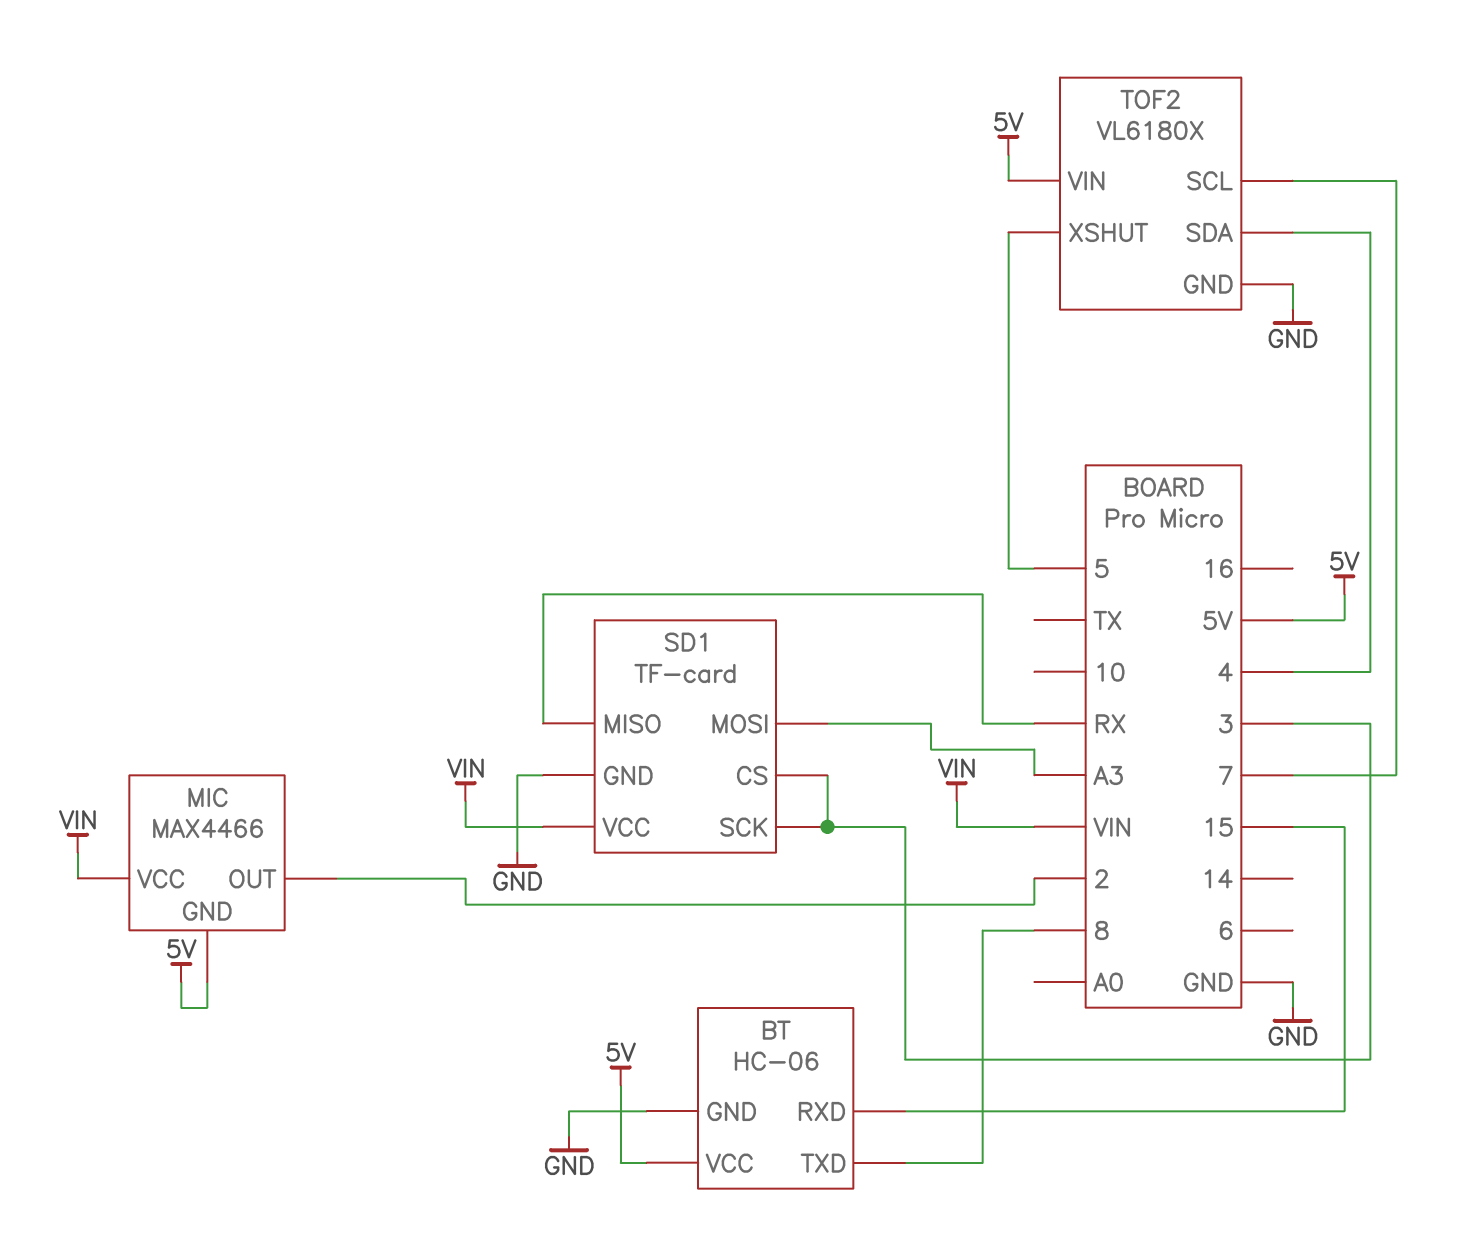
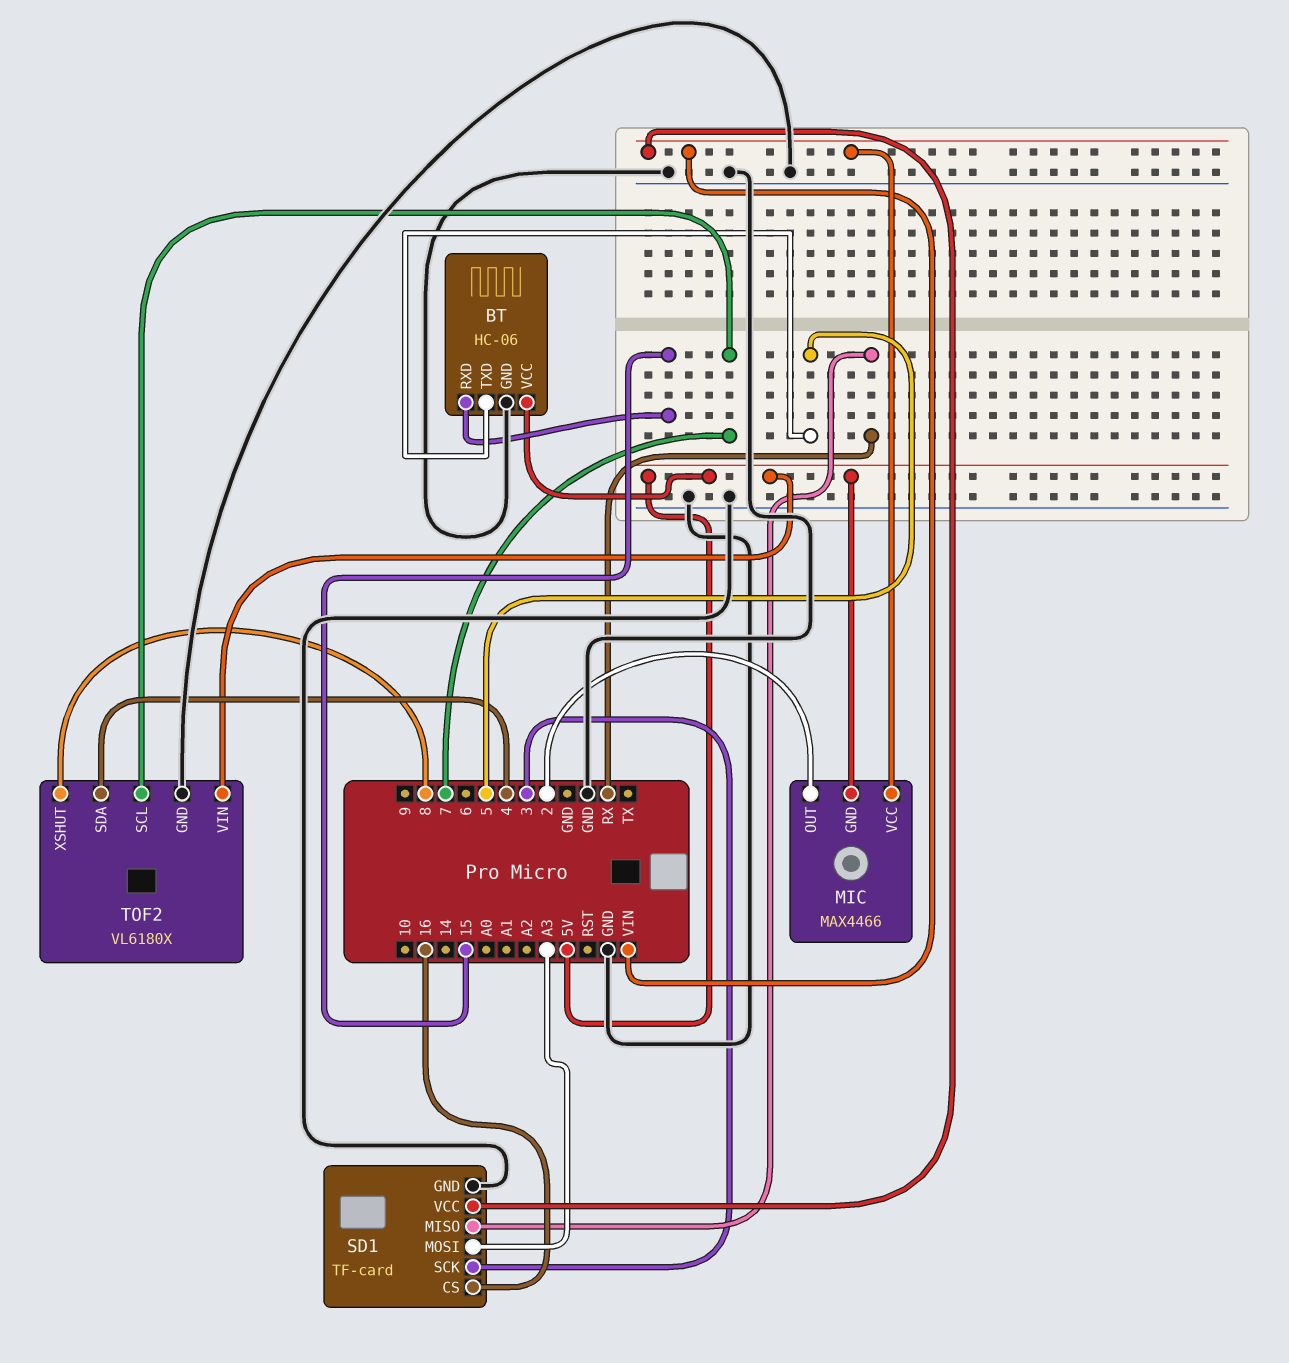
BT pin TXD: 8 -> 5
SD1 pin CS: 3 -> 16
TOF2 pin XSHUT: 5 -> 8

